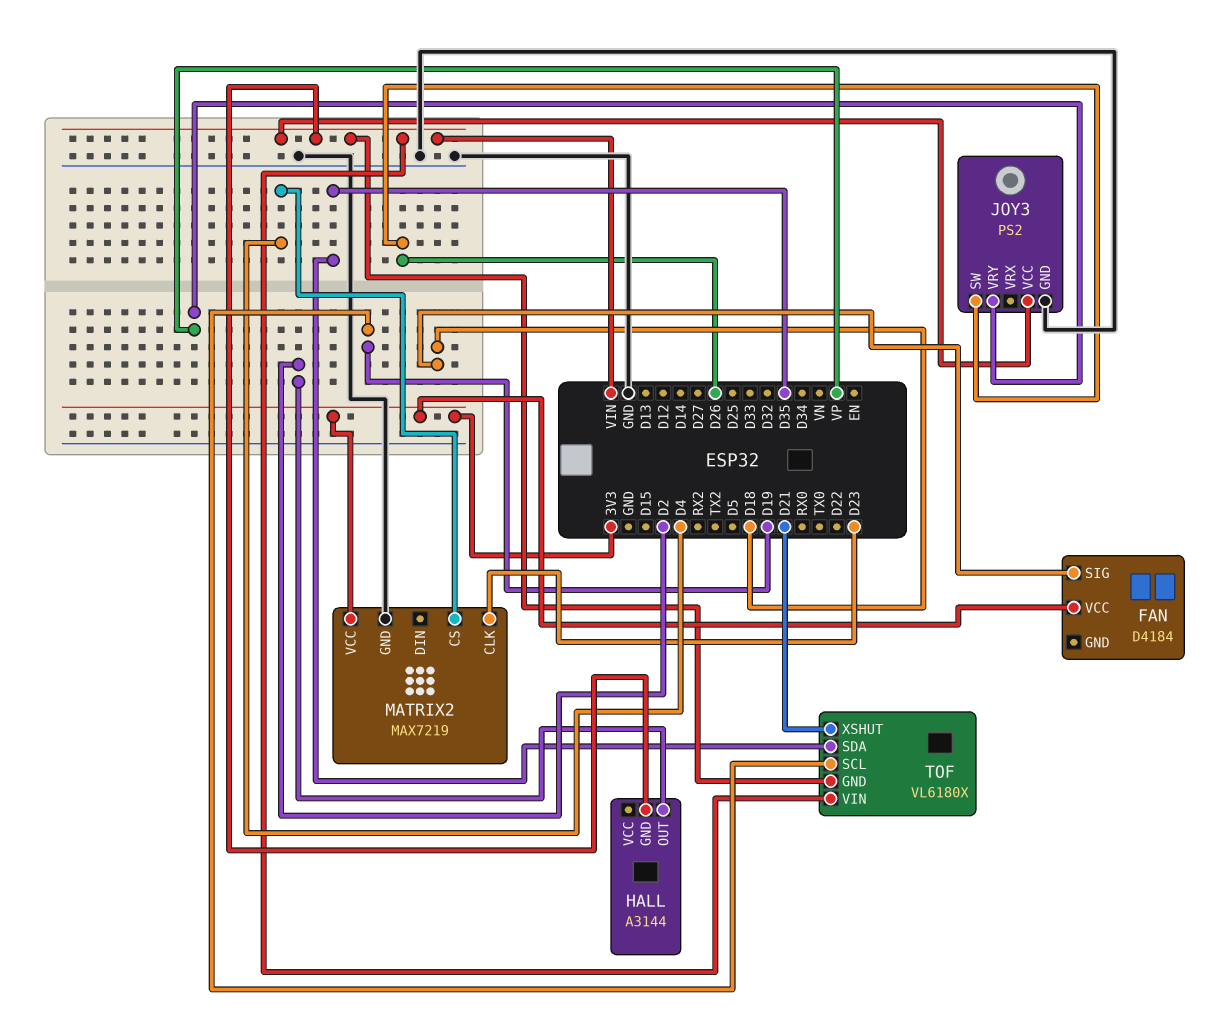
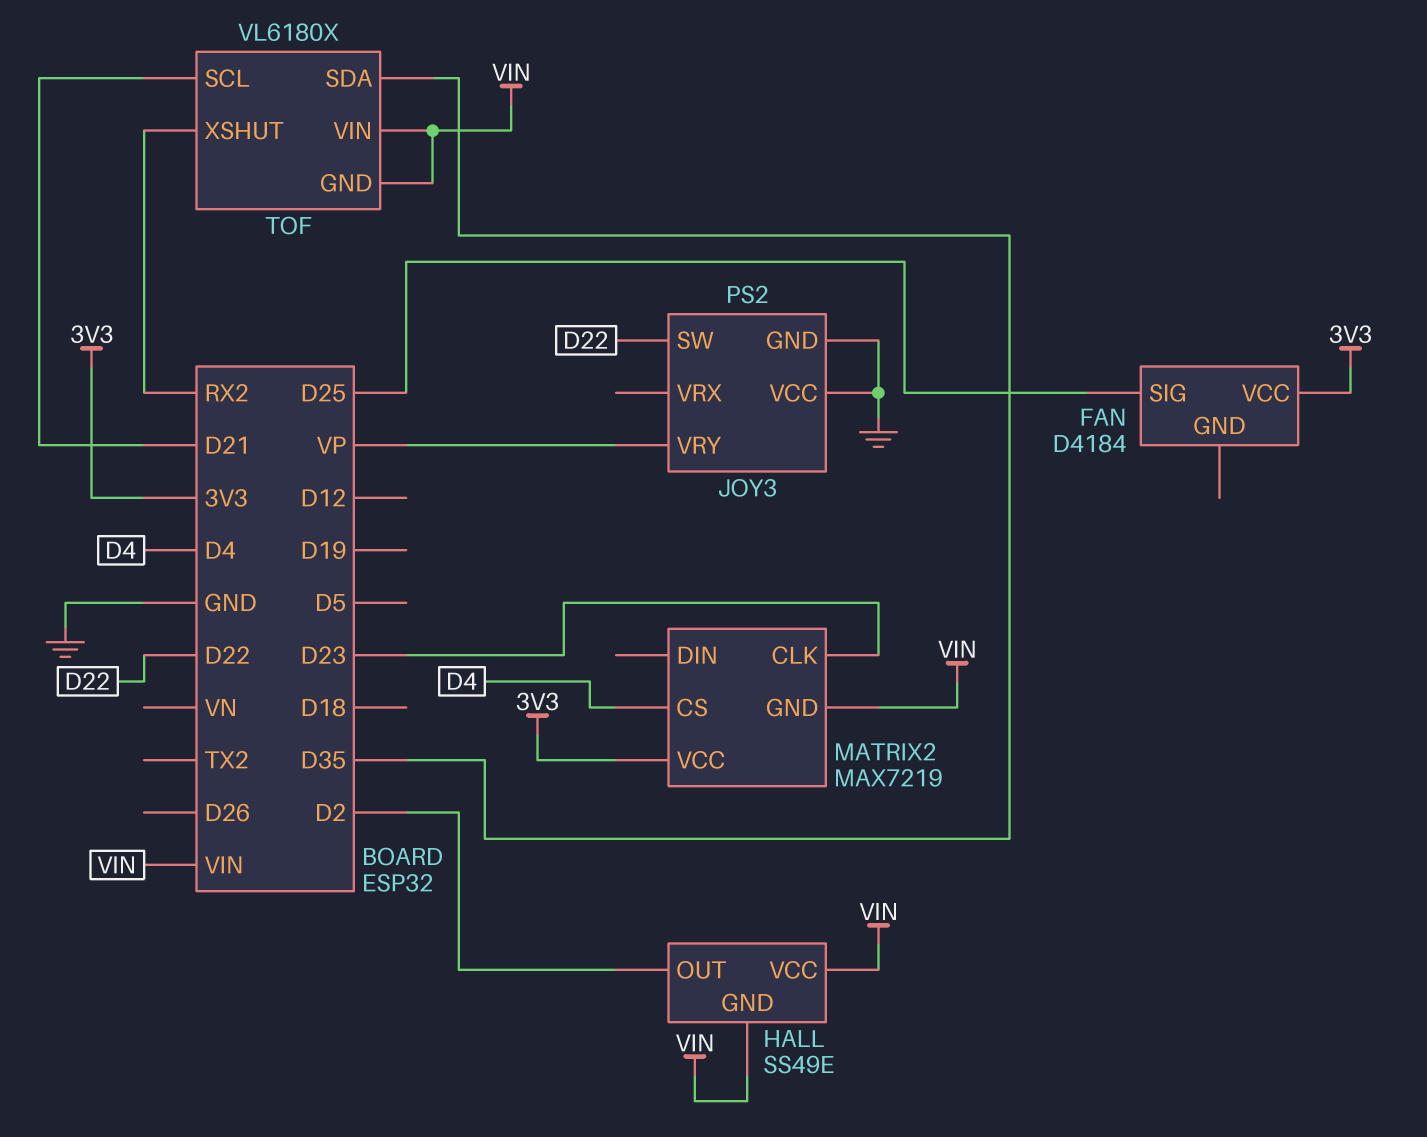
FAN pin SIG: D18 -> D25
HALL: A3144 -> SS49E
HALL pin VCC: none -> VIN
JOY3 pin SW: D26 -> D22
JOY3 pin VCC: VIN -> GND
MATRIX2 pin GND: GND -> VIN
TOF pin SCL: D19 -> D21
TOF pin XSHUT: D21 -> RX2

